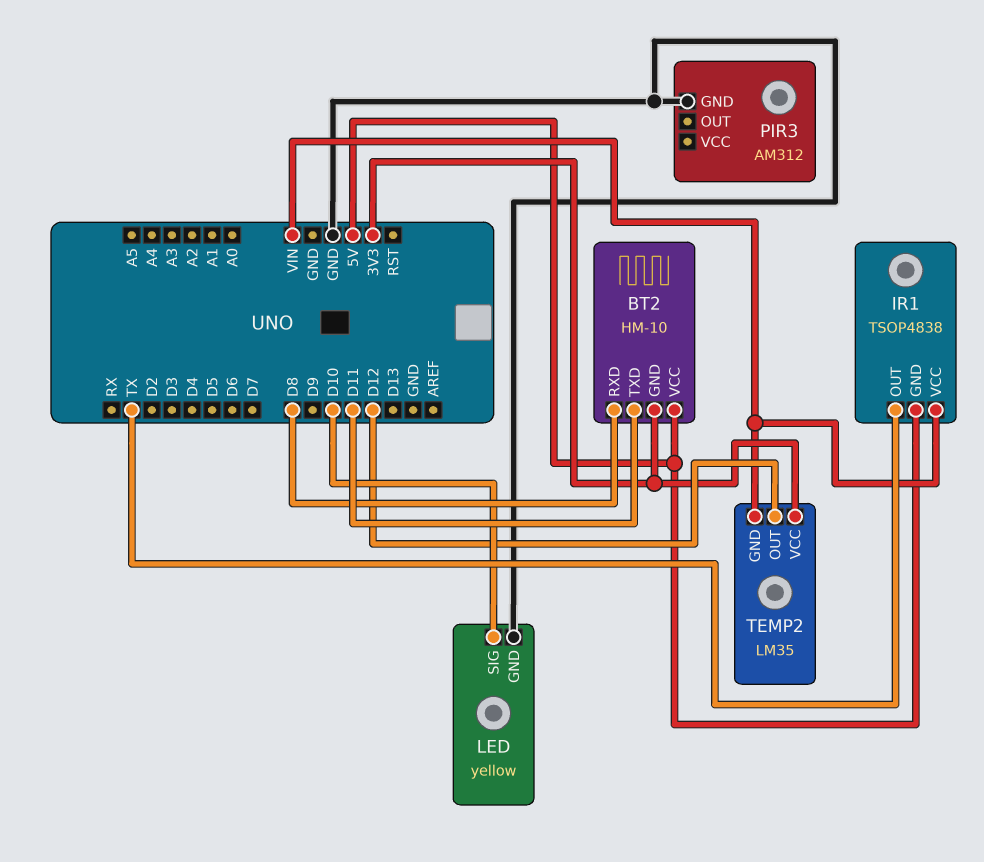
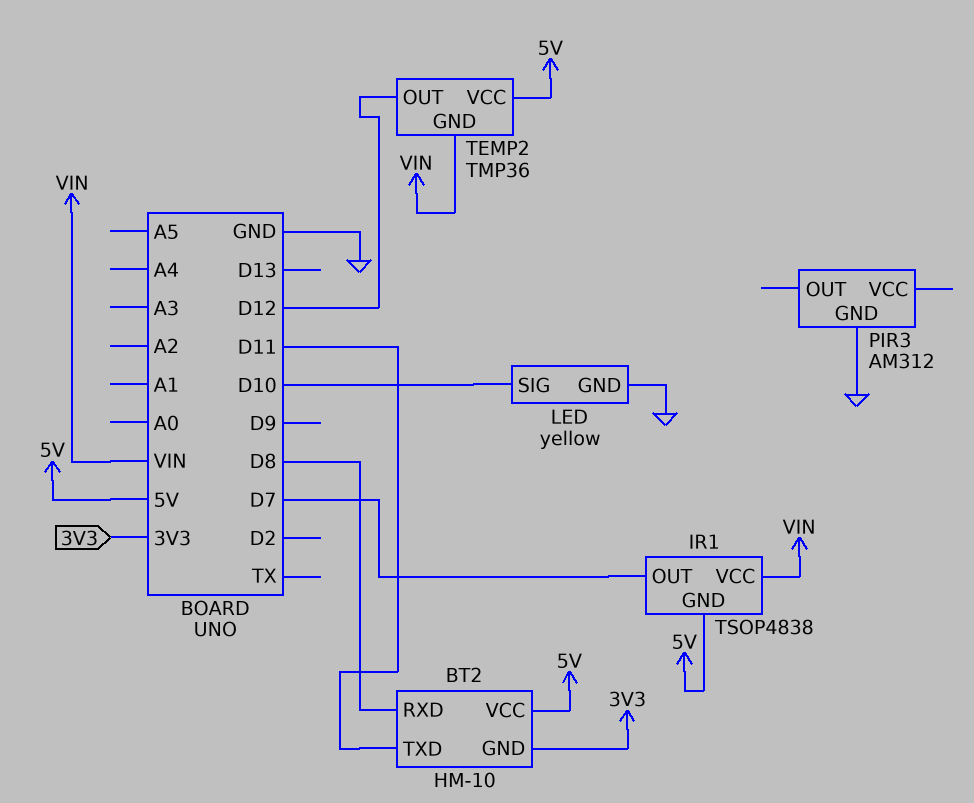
IR1 pin OUT: TX -> D7
TEMP2: LM35 -> TMP36
TEMP2 pin VCC: 3V3 -> 5V

